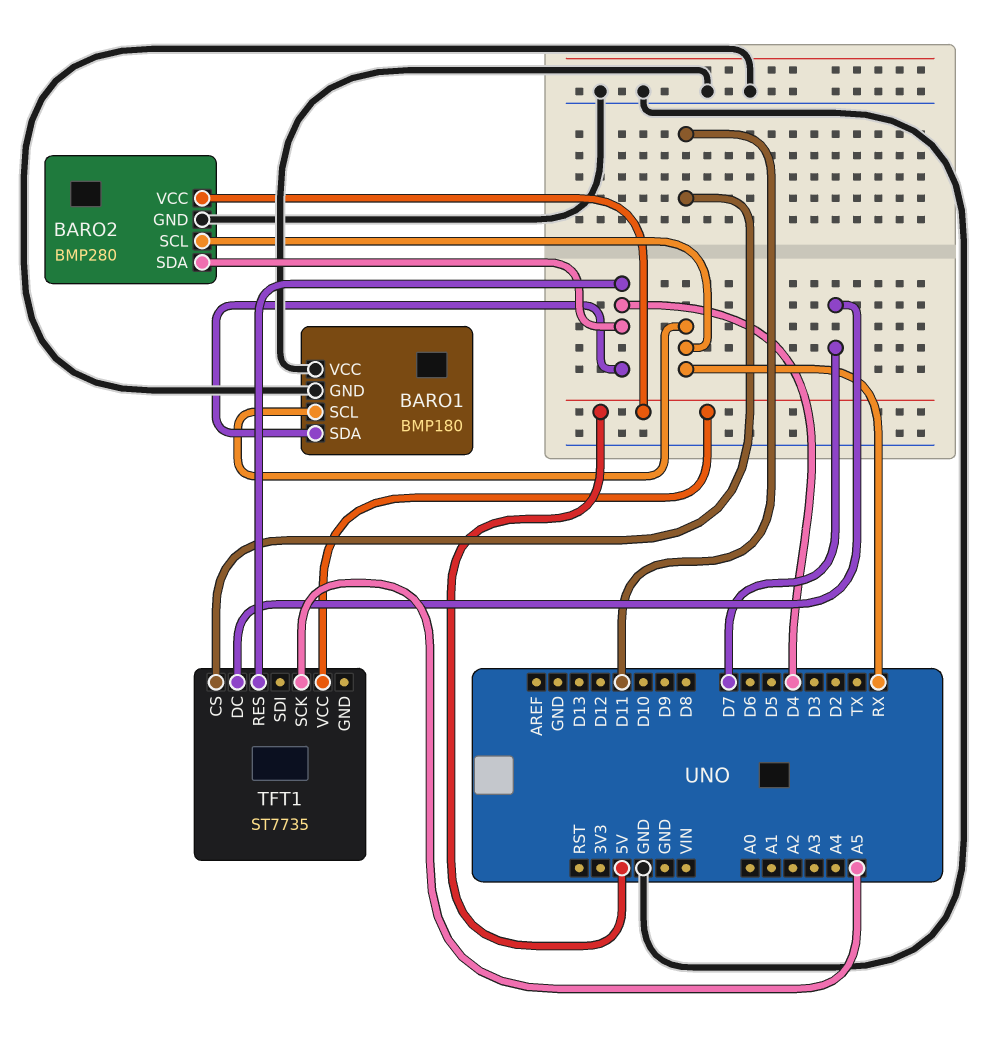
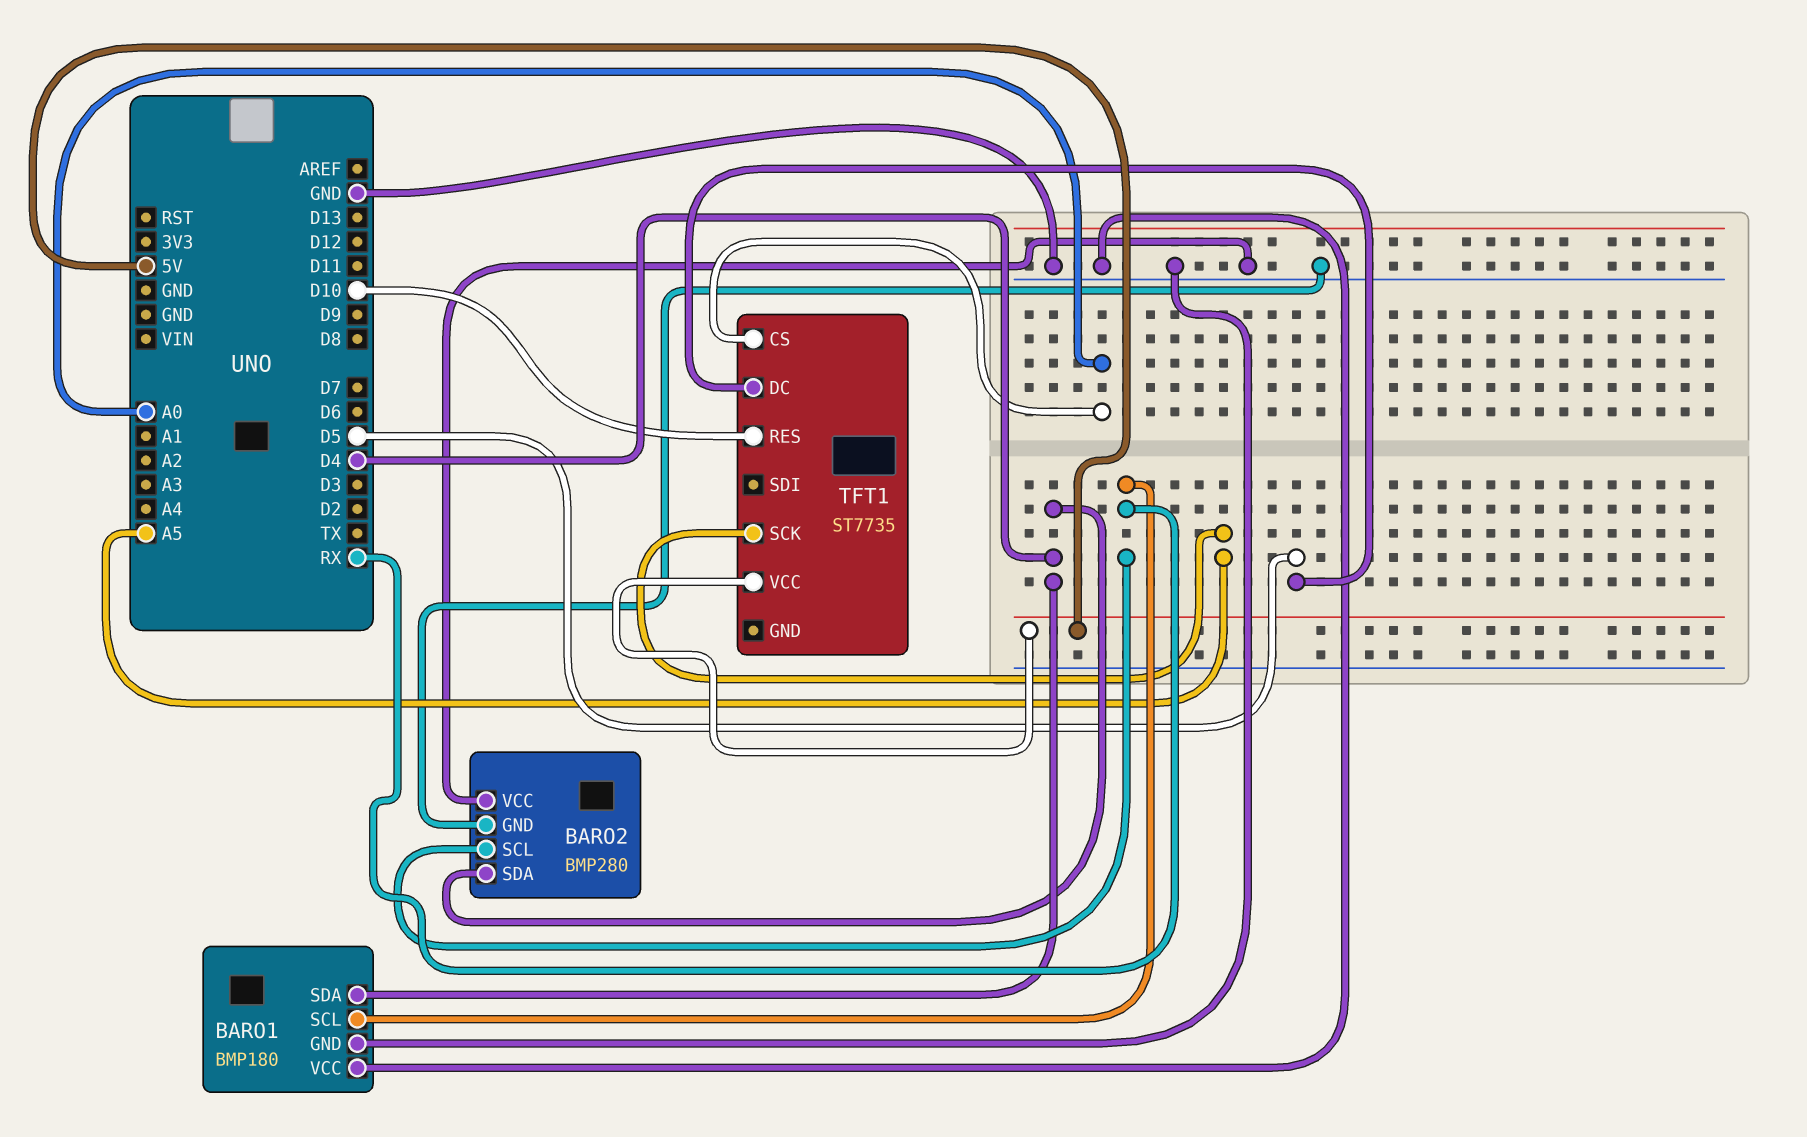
BARO2 pin VCC: 5V -> GND
TFT1 pin CS: D11 -> A0
TFT1 pin DC: D7 -> D5
TFT1 pin RES: D4 -> D10

